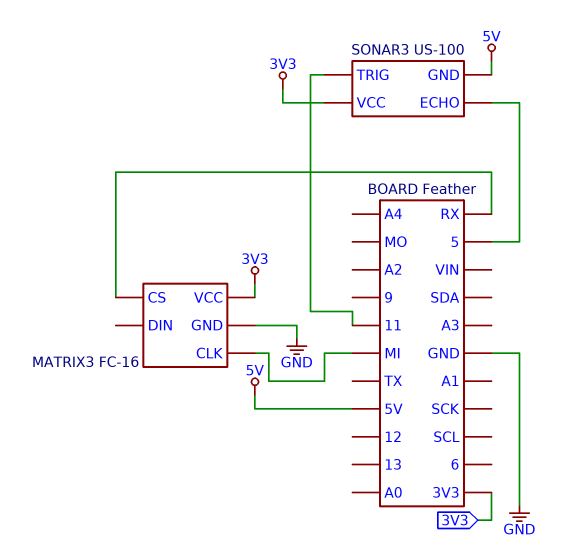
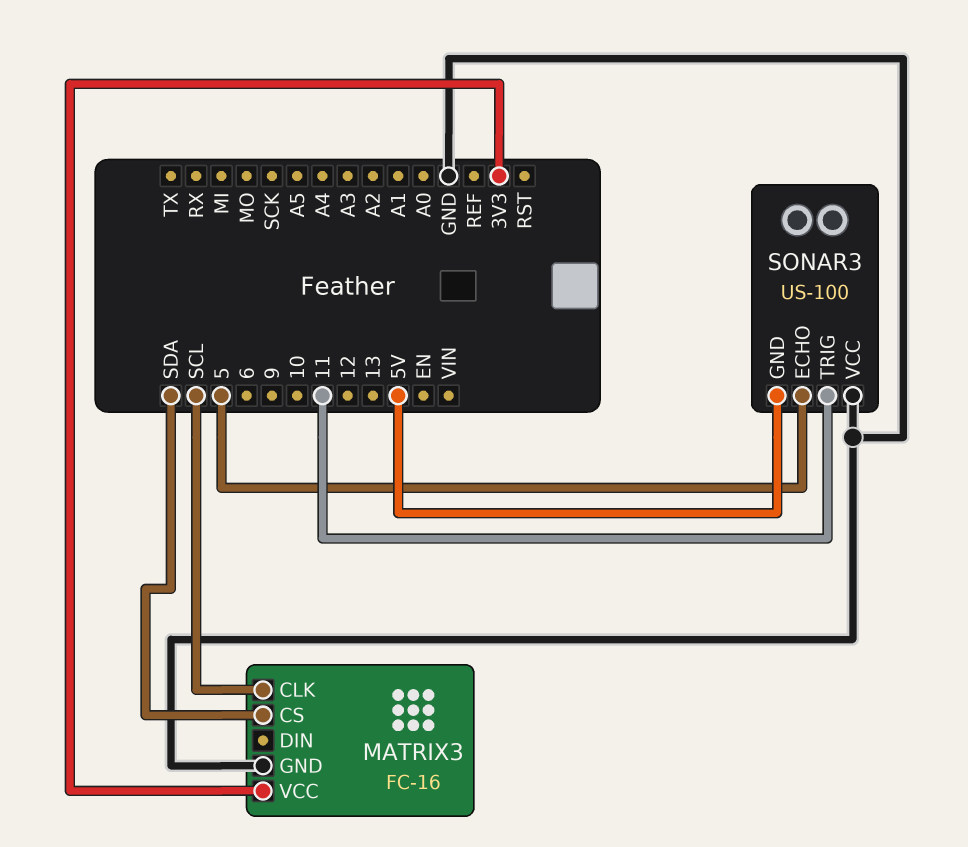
MATRIX3 pin CLK: MI -> SCL
MATRIX3 pin CS: RX -> SDA
SONAR3 pin VCC: 3V3 -> GND

